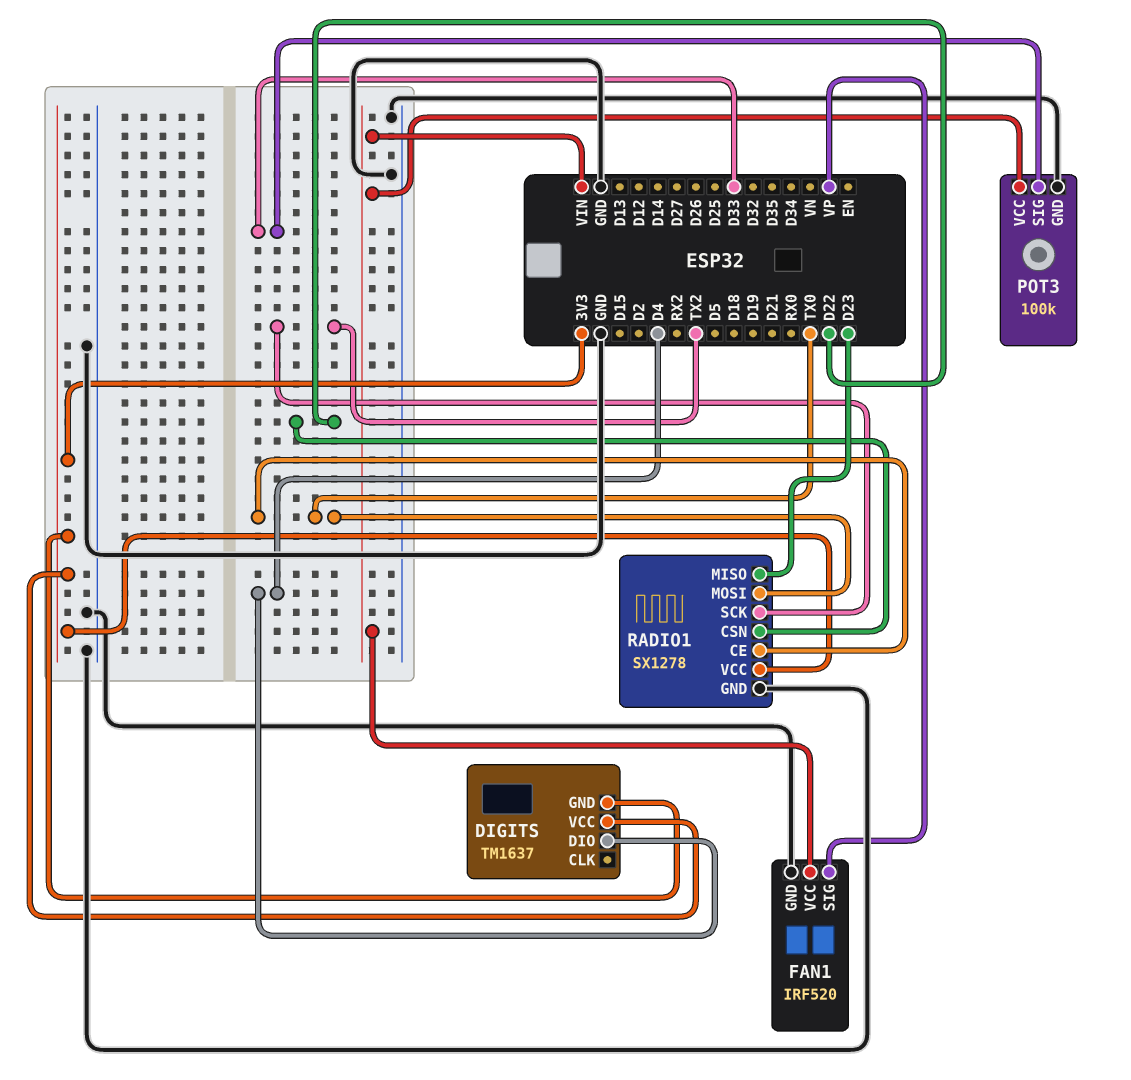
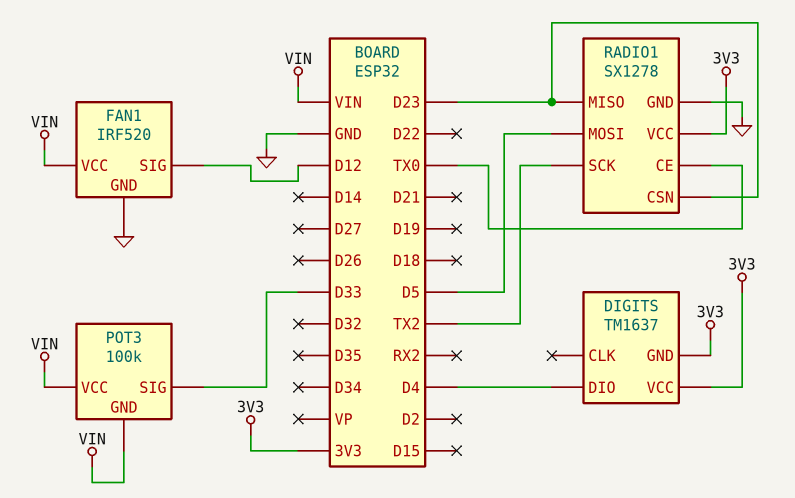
FAN1 pin SIG: VP -> D12
POT3 pin GND: GND -> VIN
RADIO1 pin CSN: D22 -> D23
RADIO1 pin MOSI: TX0 -> D5

